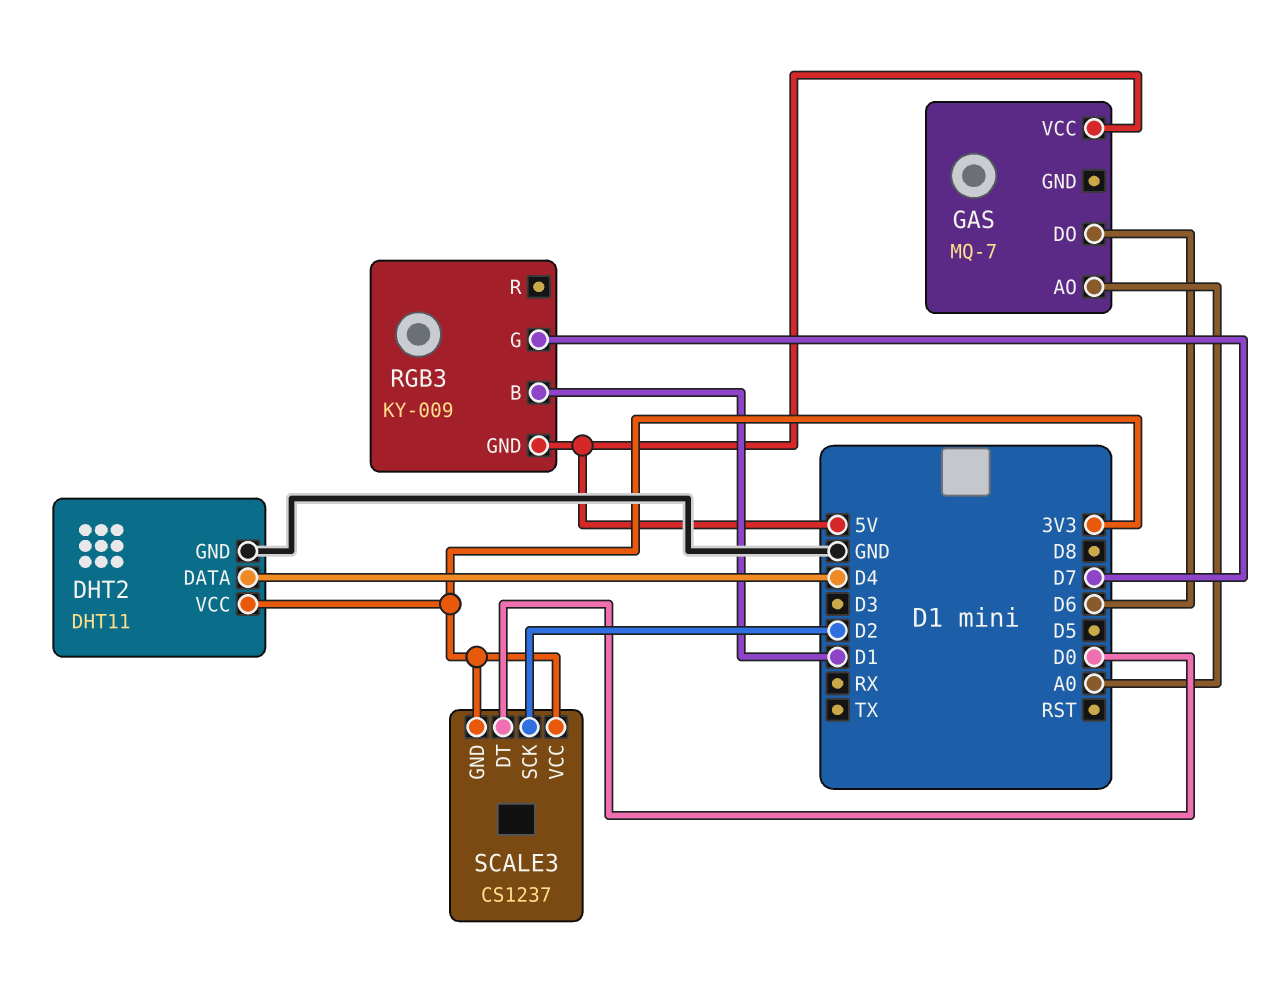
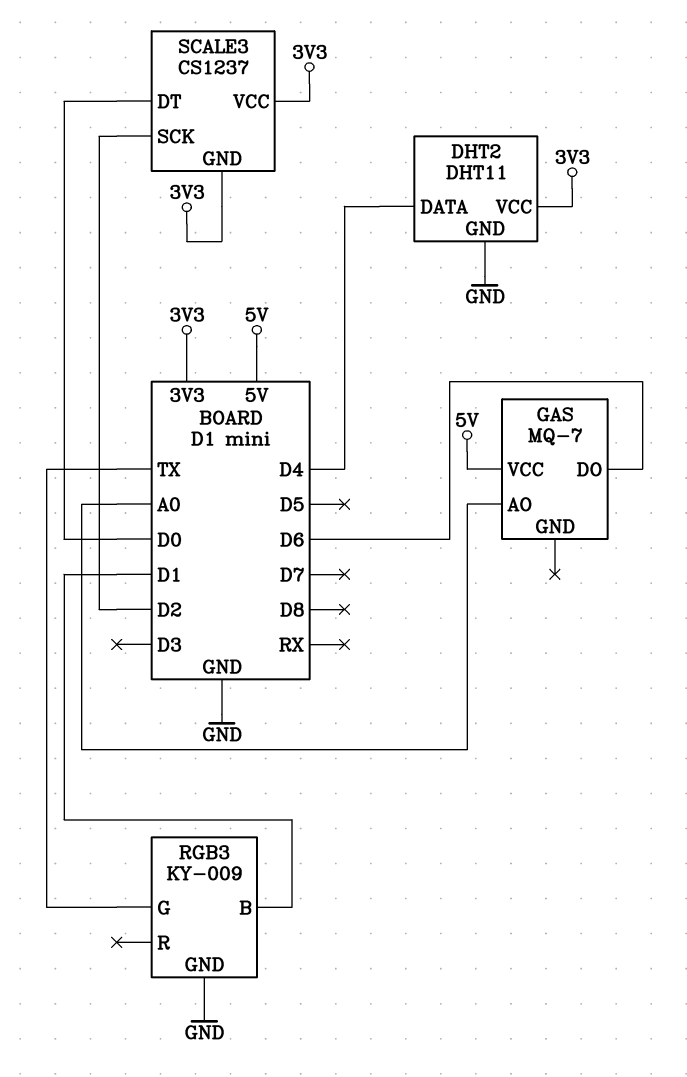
RGB3 pin G: D7 -> TX
RGB3 pin GND: 5V -> GND

